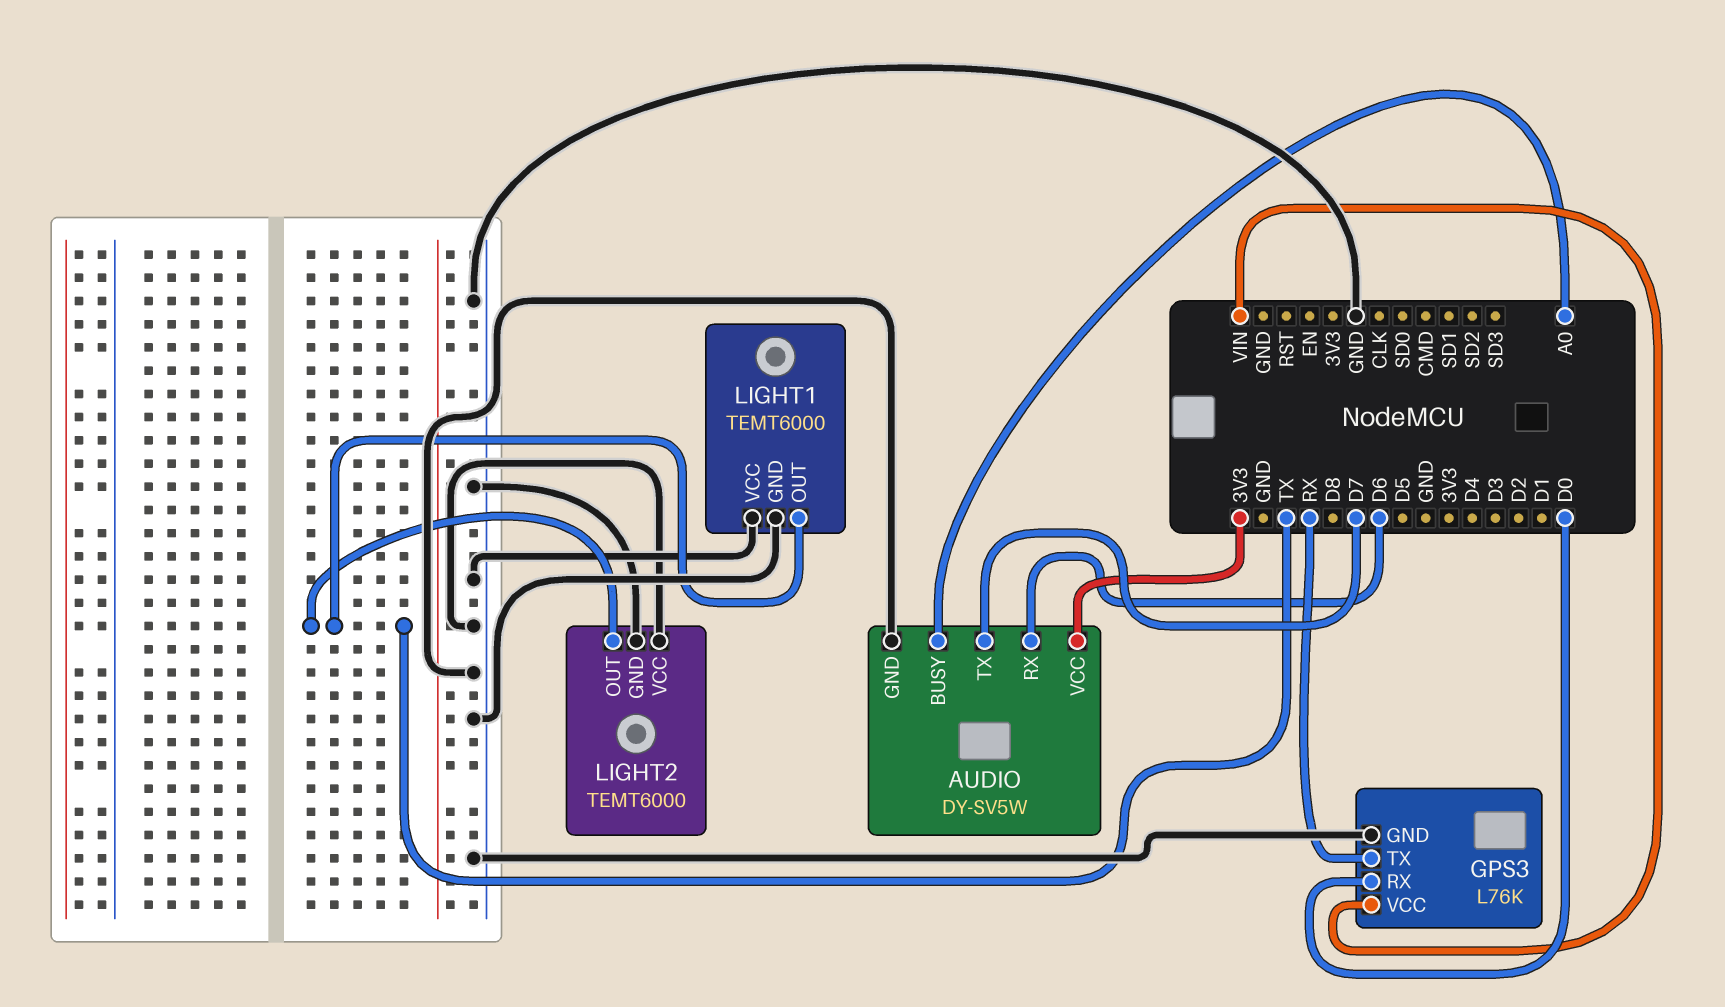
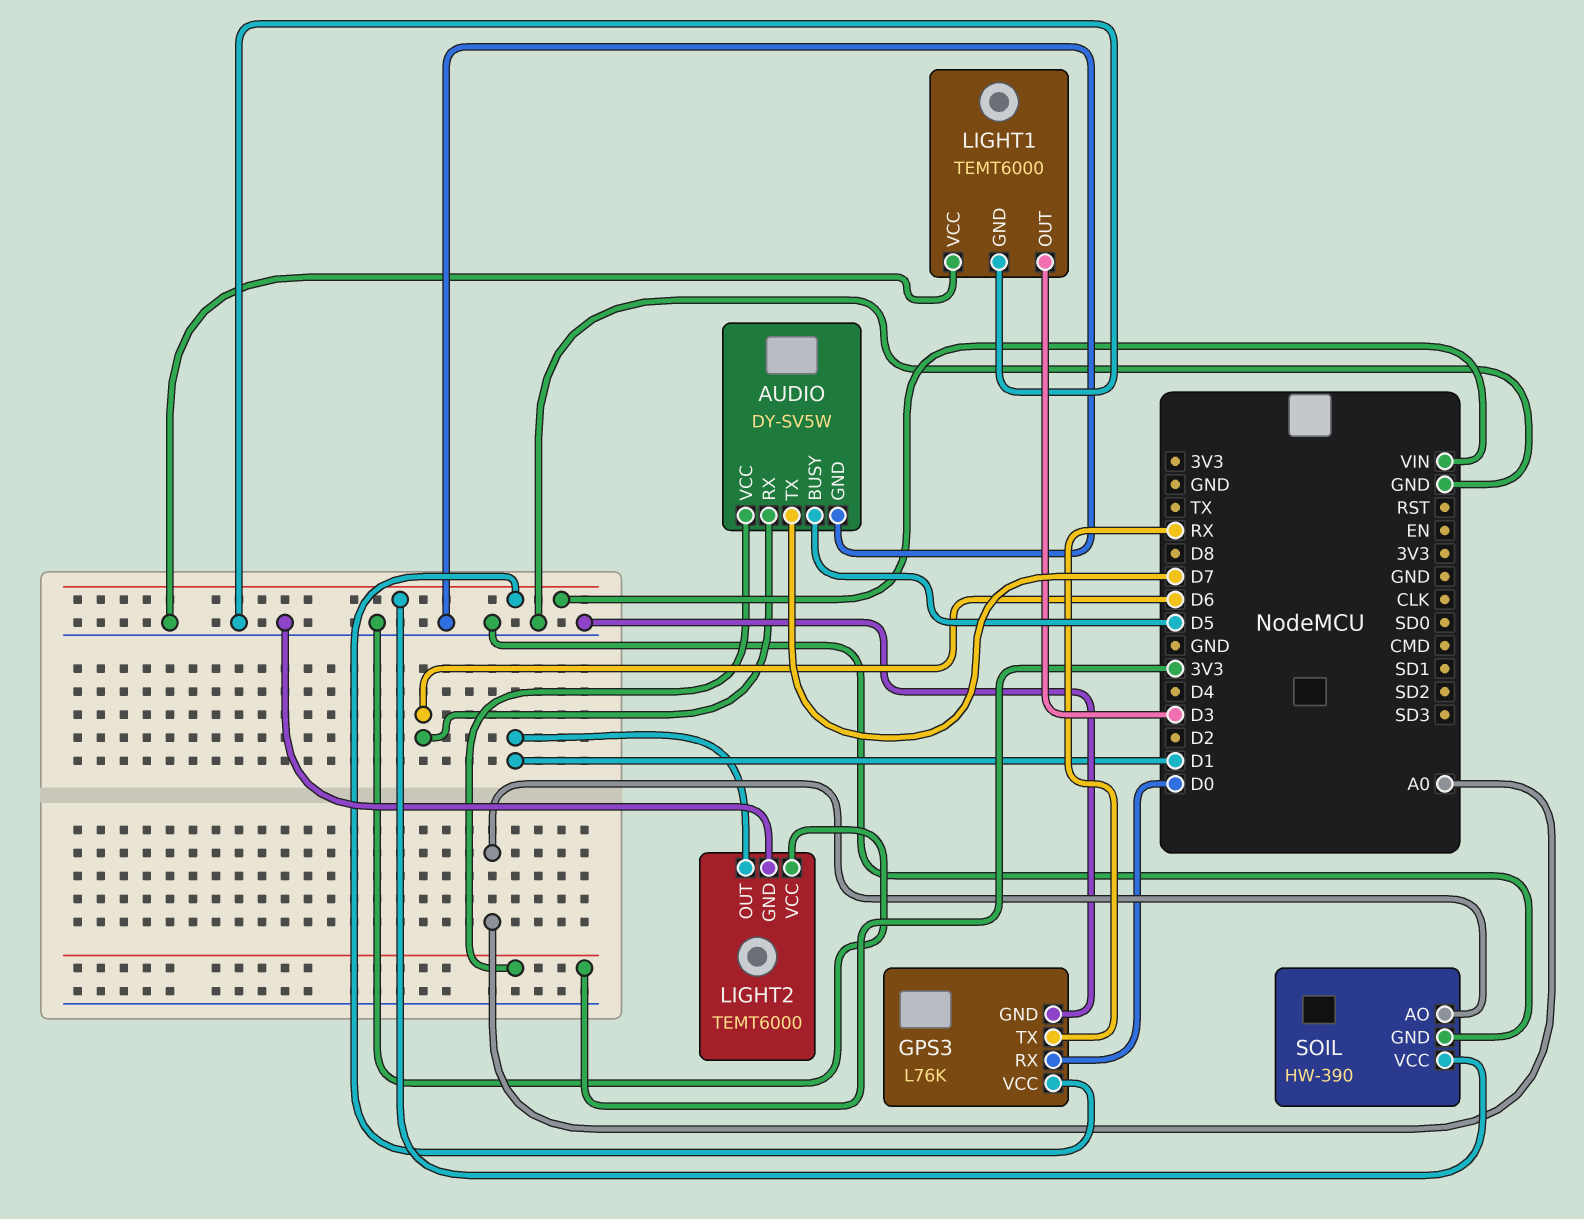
AUDIO pin BUSY: A0 -> D5
LIGHT1 pin OUT: TX -> D3
LIGHT2 pin OUT: TX -> D1
SOIL: none -> HW-390
SOIL pin AO: none -> A0
SOIL pin GND: none -> GND
SOIL pin VCC: none -> VIN

